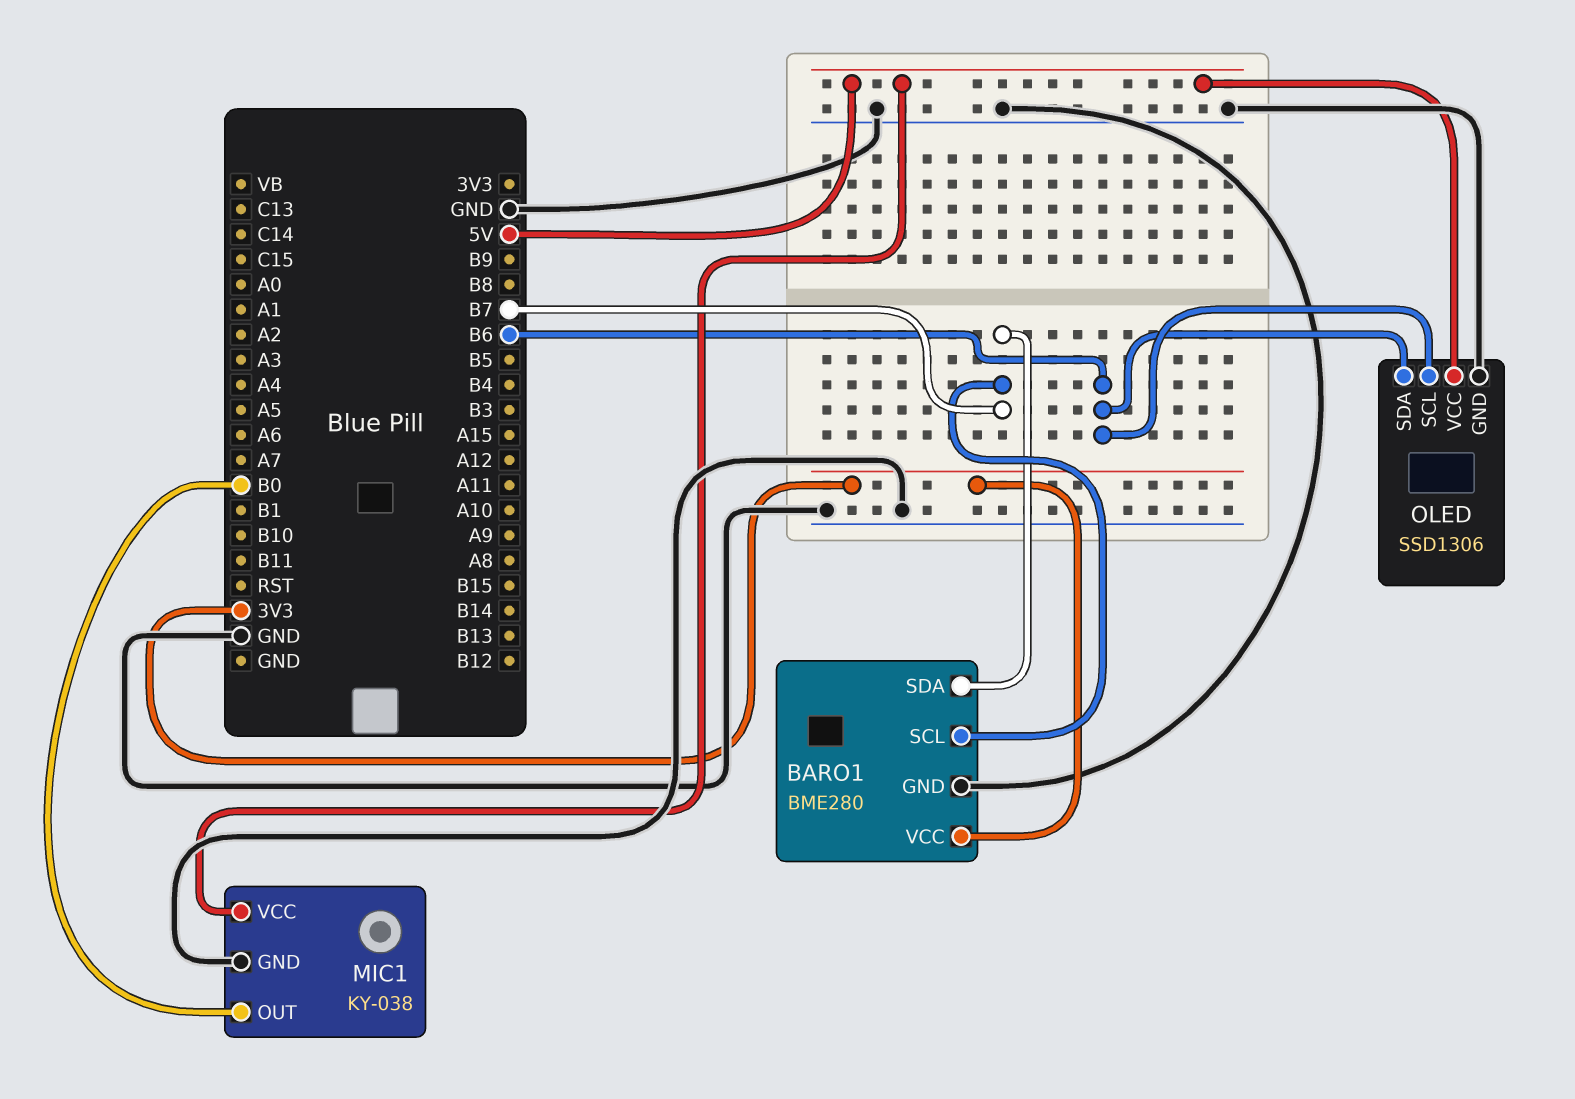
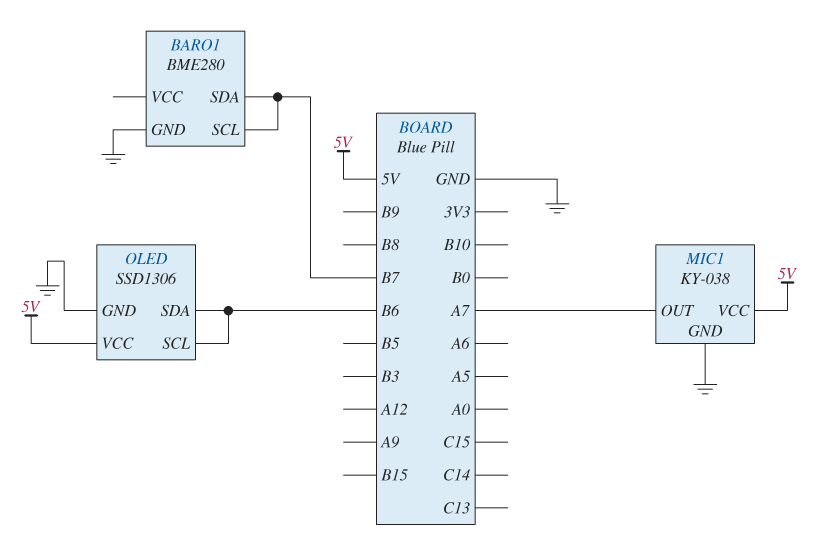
BARO1 pin VCC: 3V3 -> none
MIC1 pin OUT: B0 -> A7

